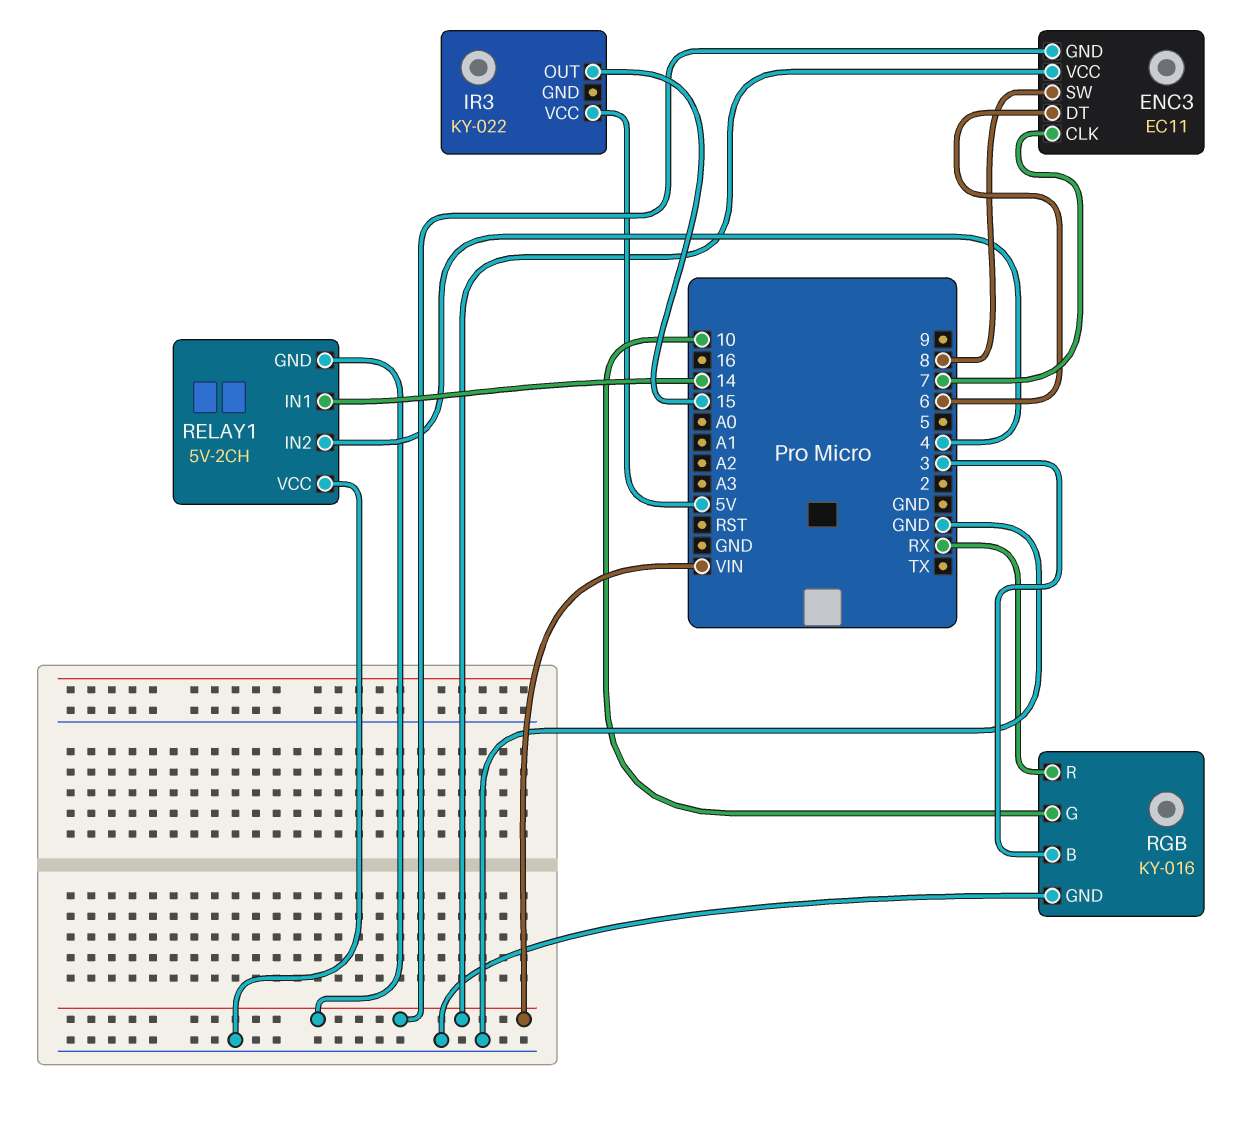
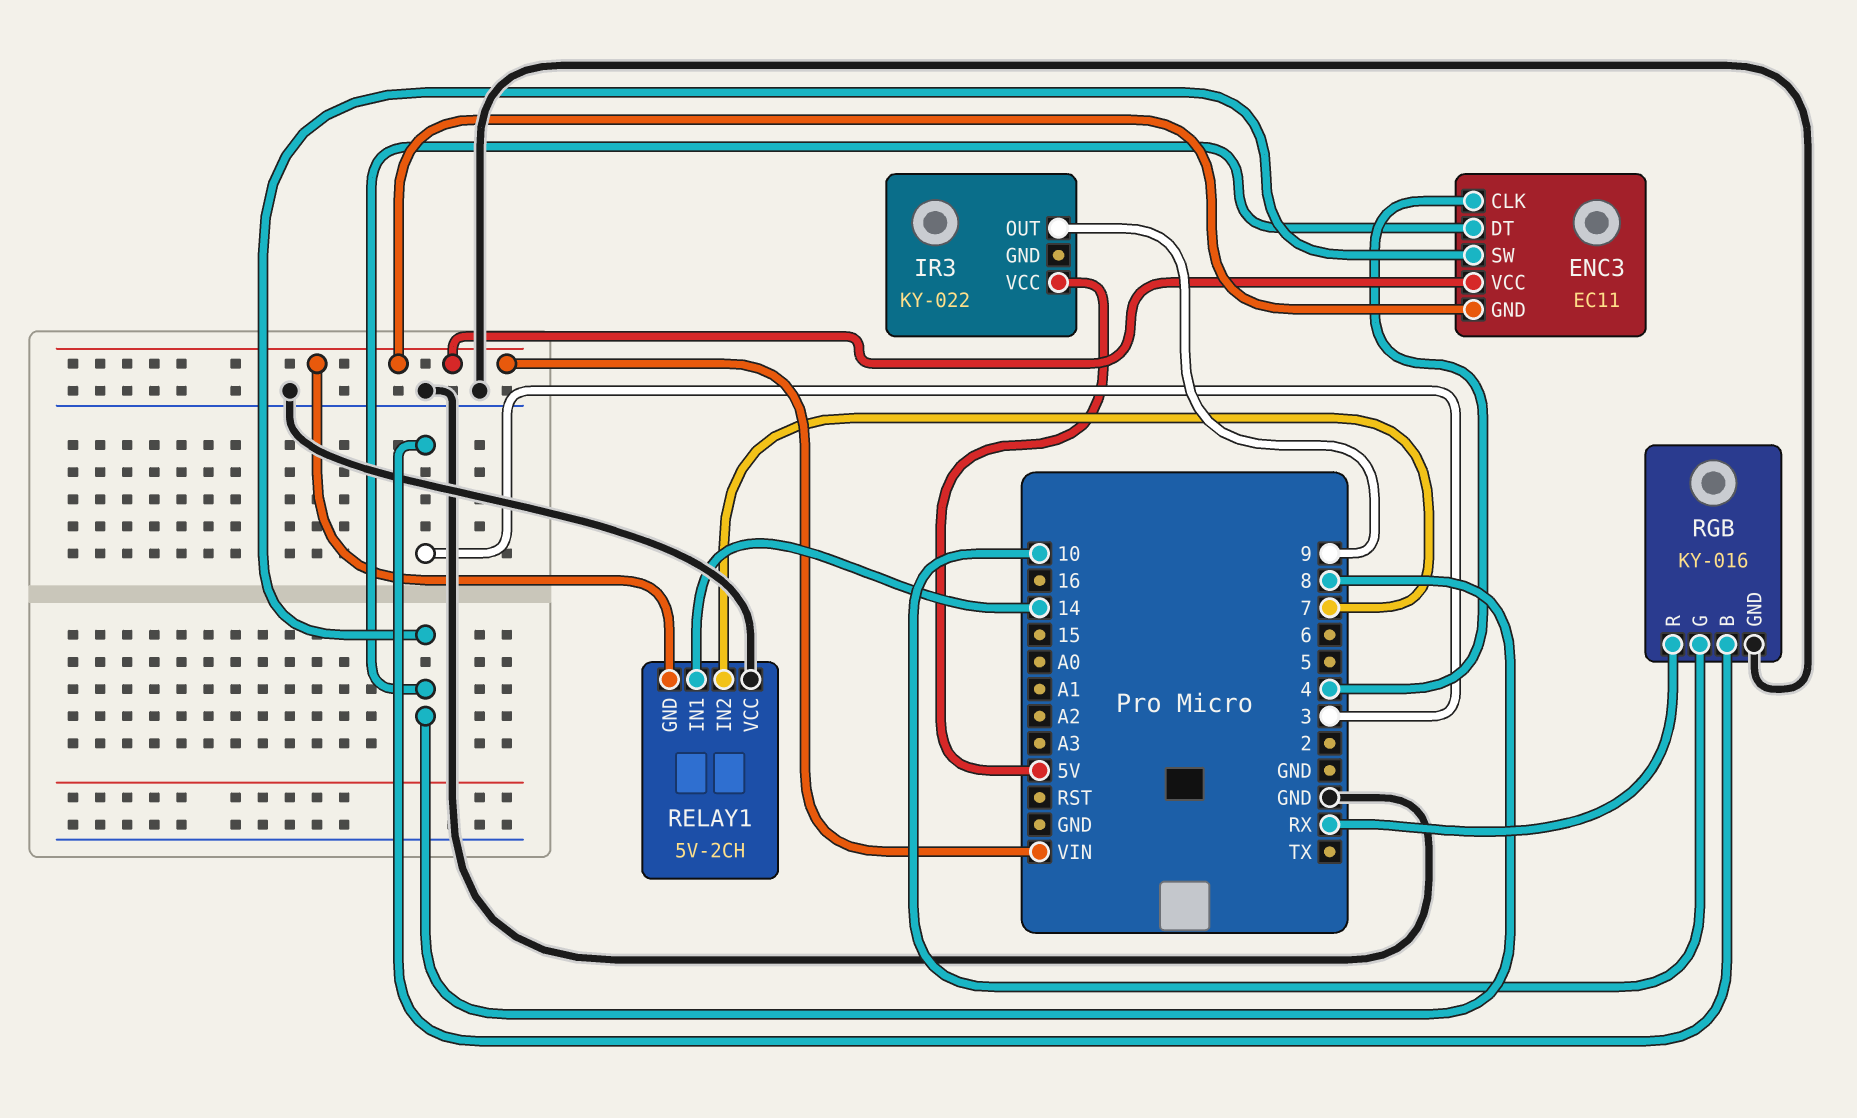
ENC3 pin CLK: 7 -> 4
ENC3 pin DT: 6 -> 8
IR3 pin OUT: 15 -> 9
RELAY1 pin IN2: 4 -> 7

